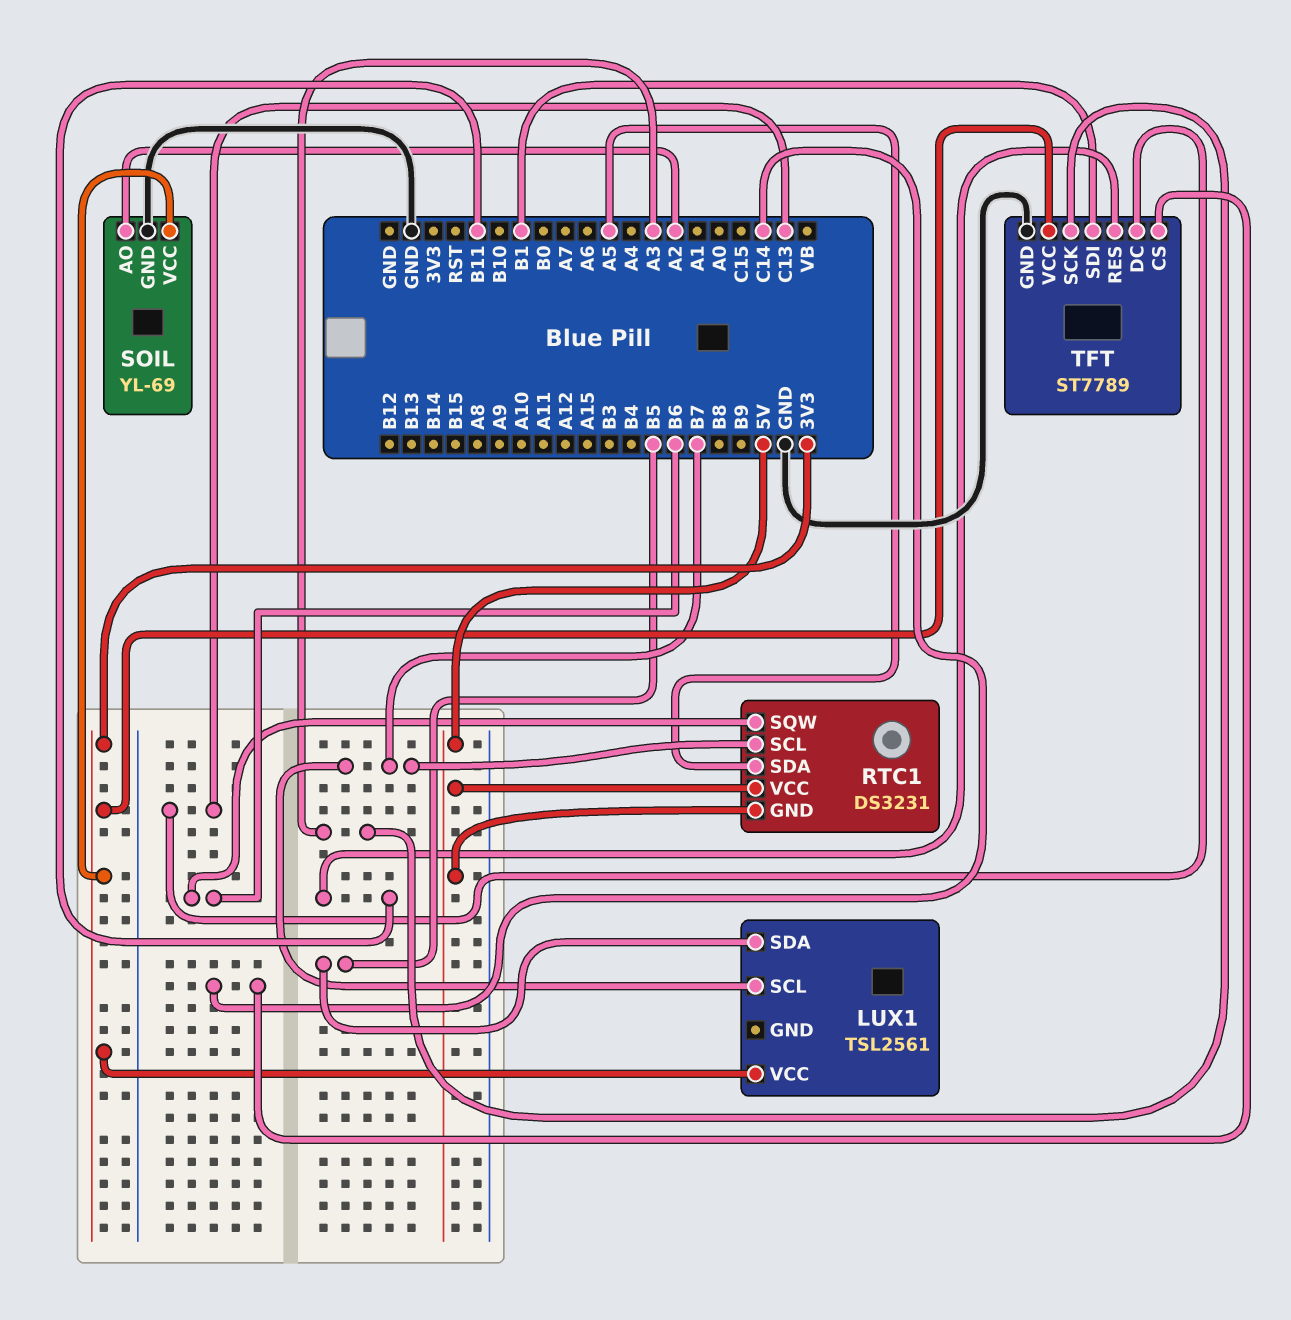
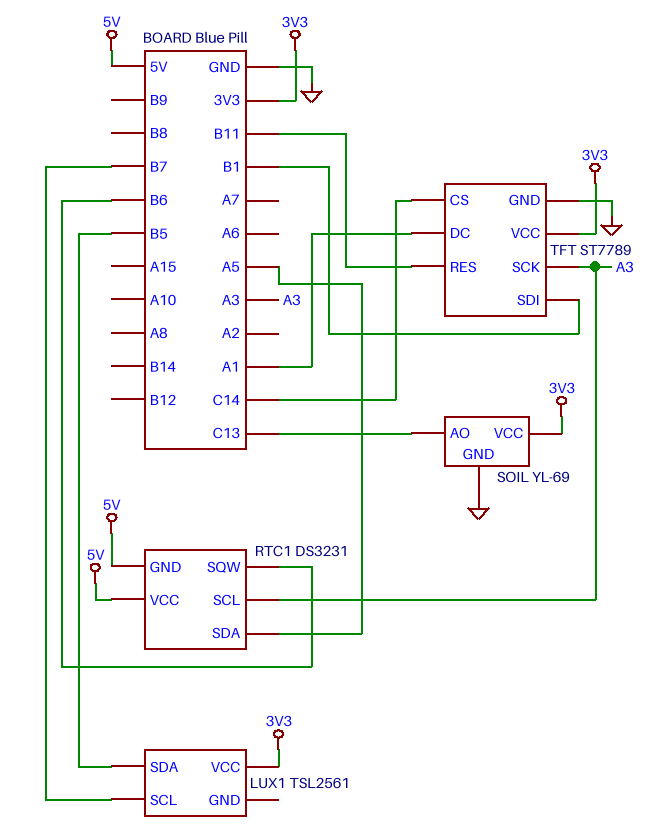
RTC1 pin SCL: B7 -> A3
SOIL pin AO: A2 -> C13
TFT pin DC: C13 -> A1

